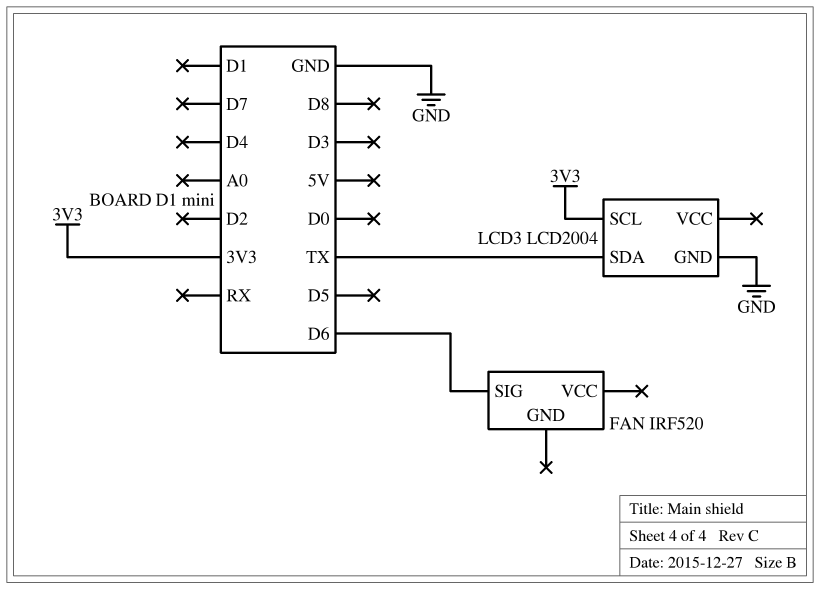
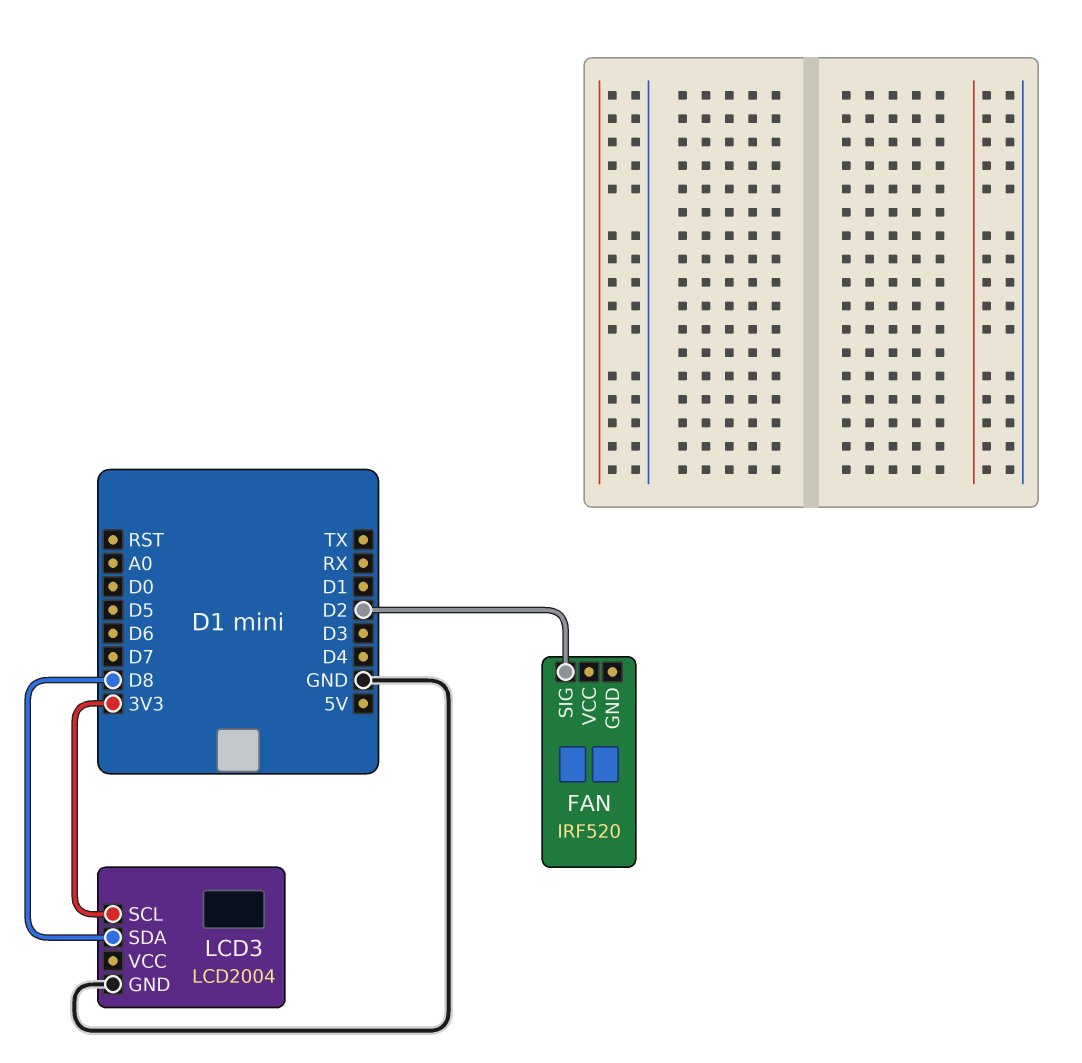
FAN pin SIG: D6 -> D2
LCD3 pin SDA: TX -> D8

